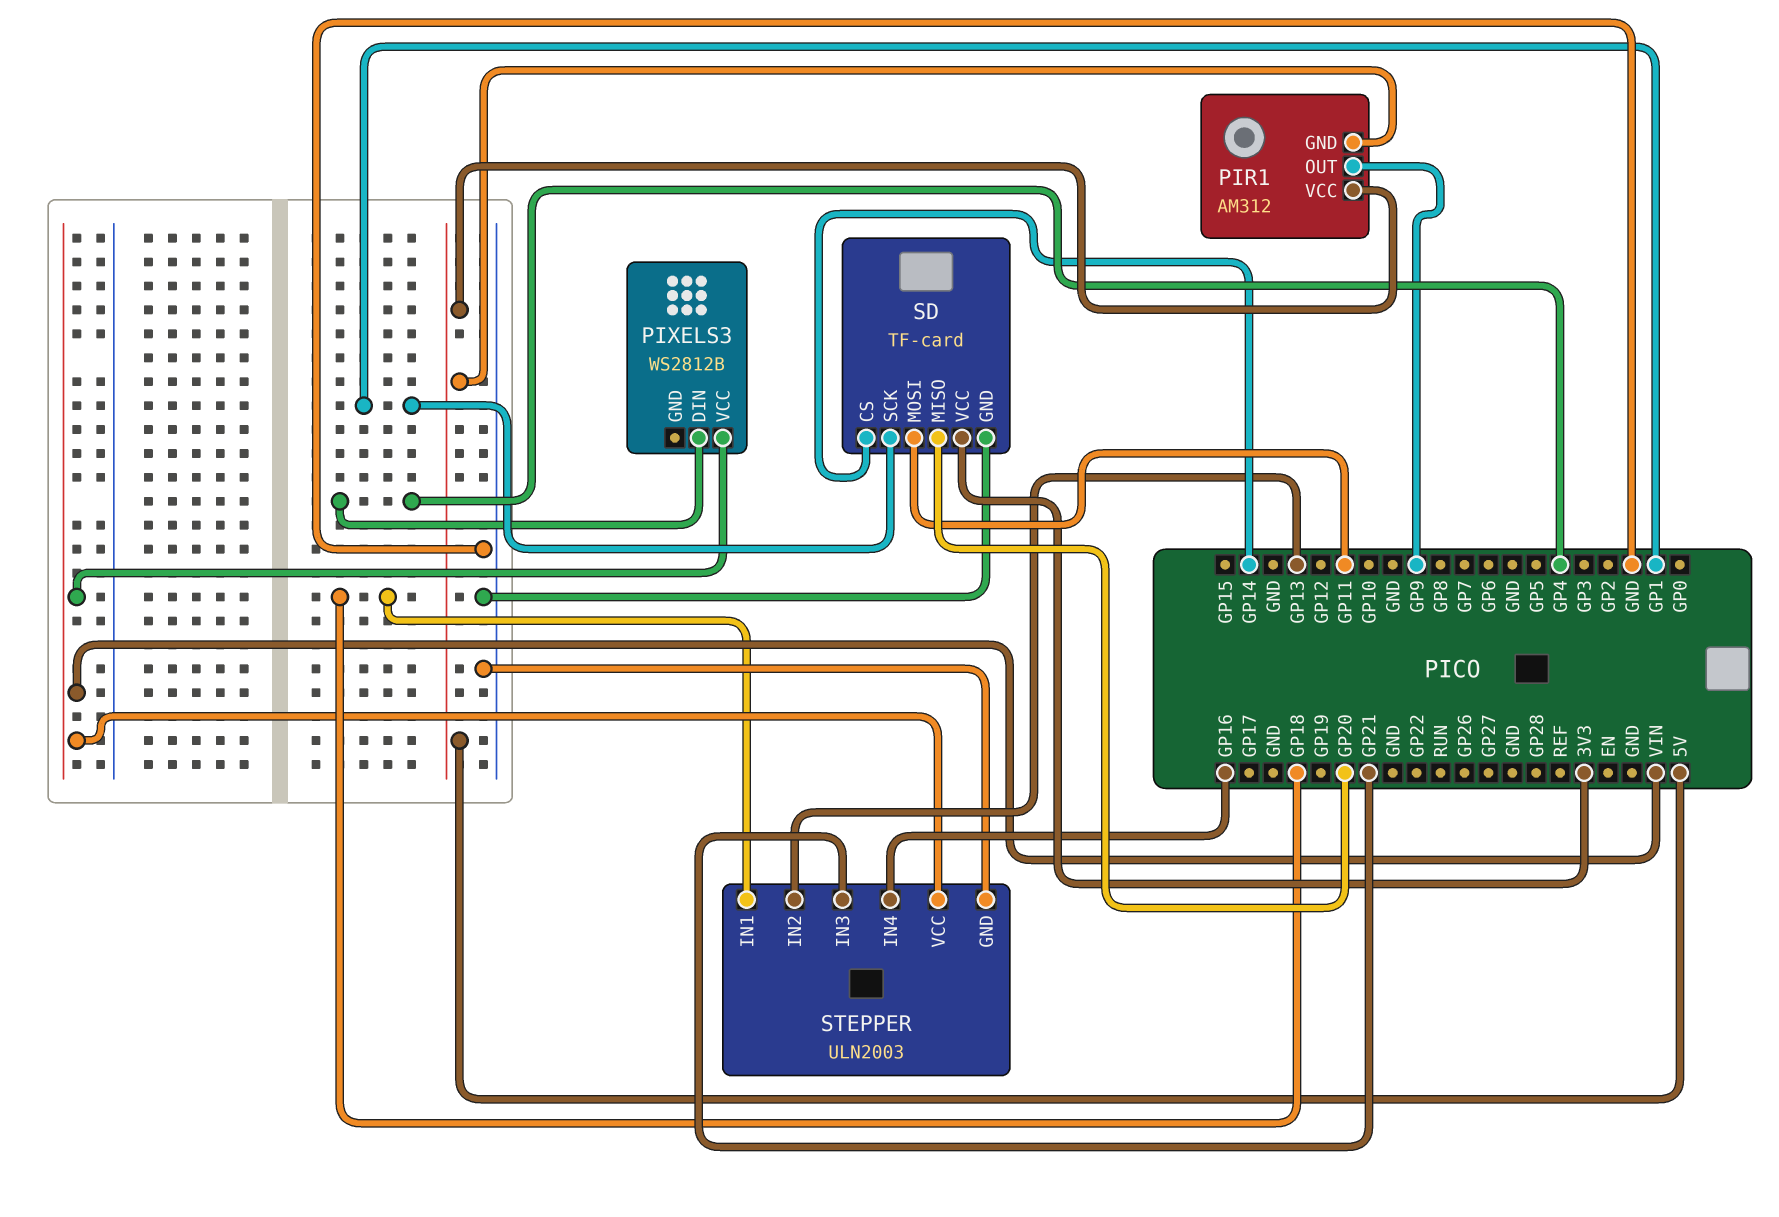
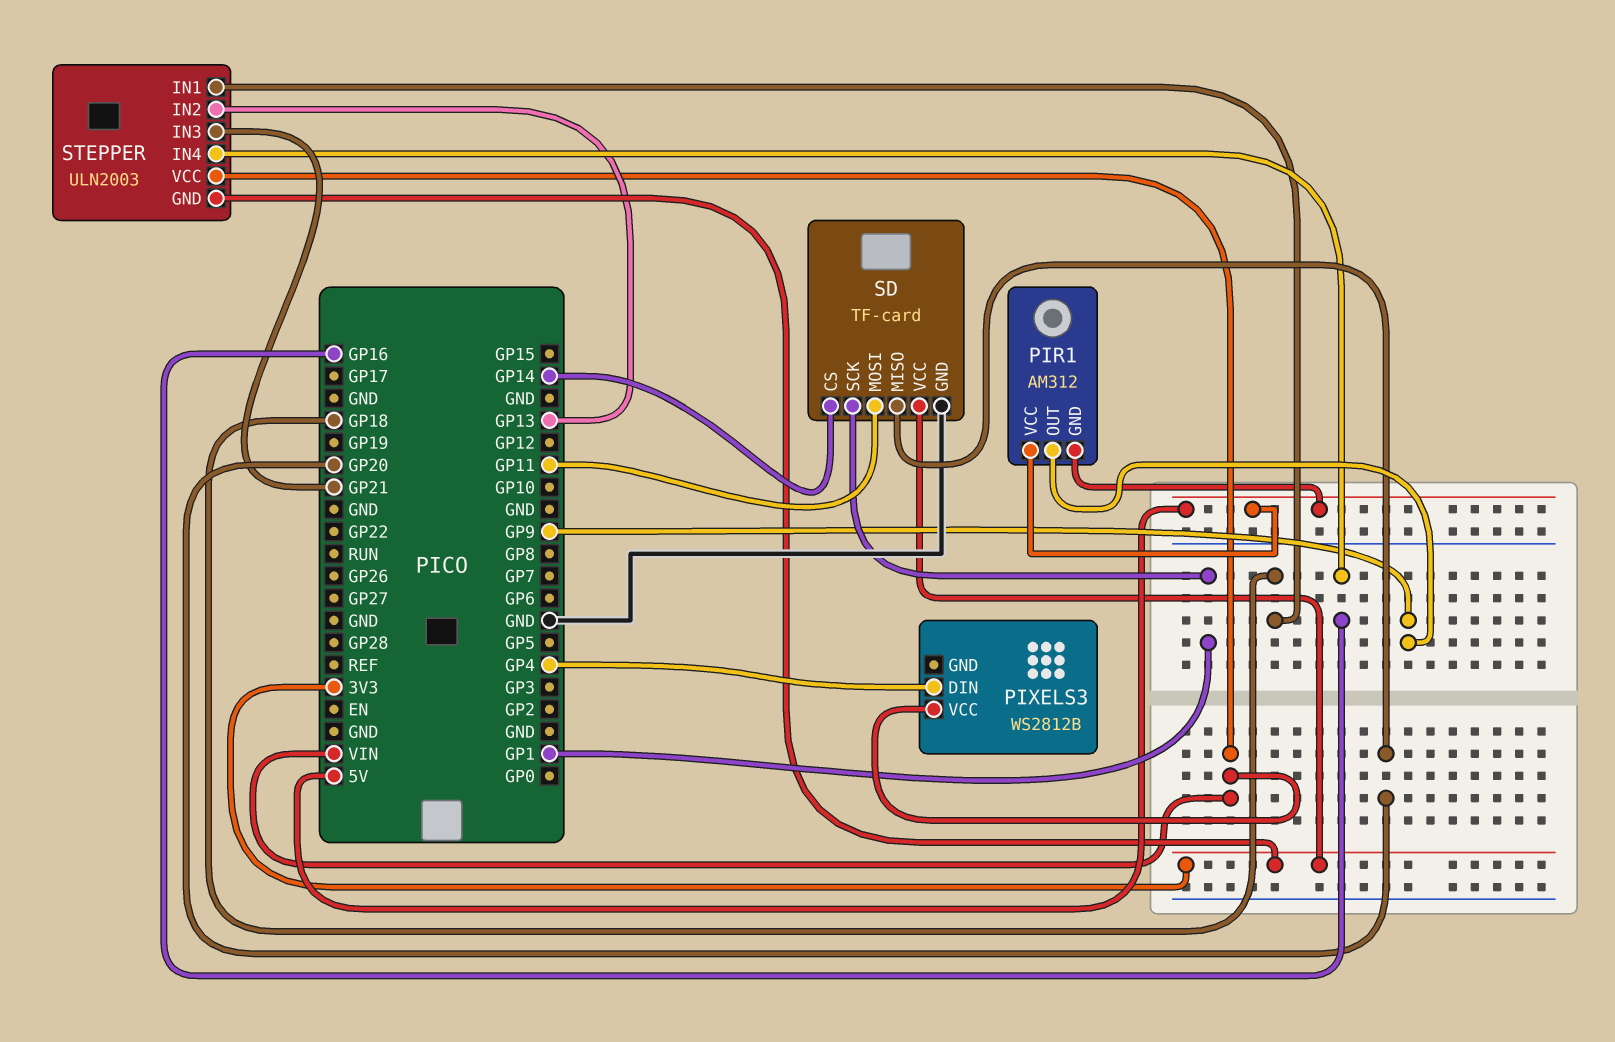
STEPPER pin GND: GND -> 3V3

